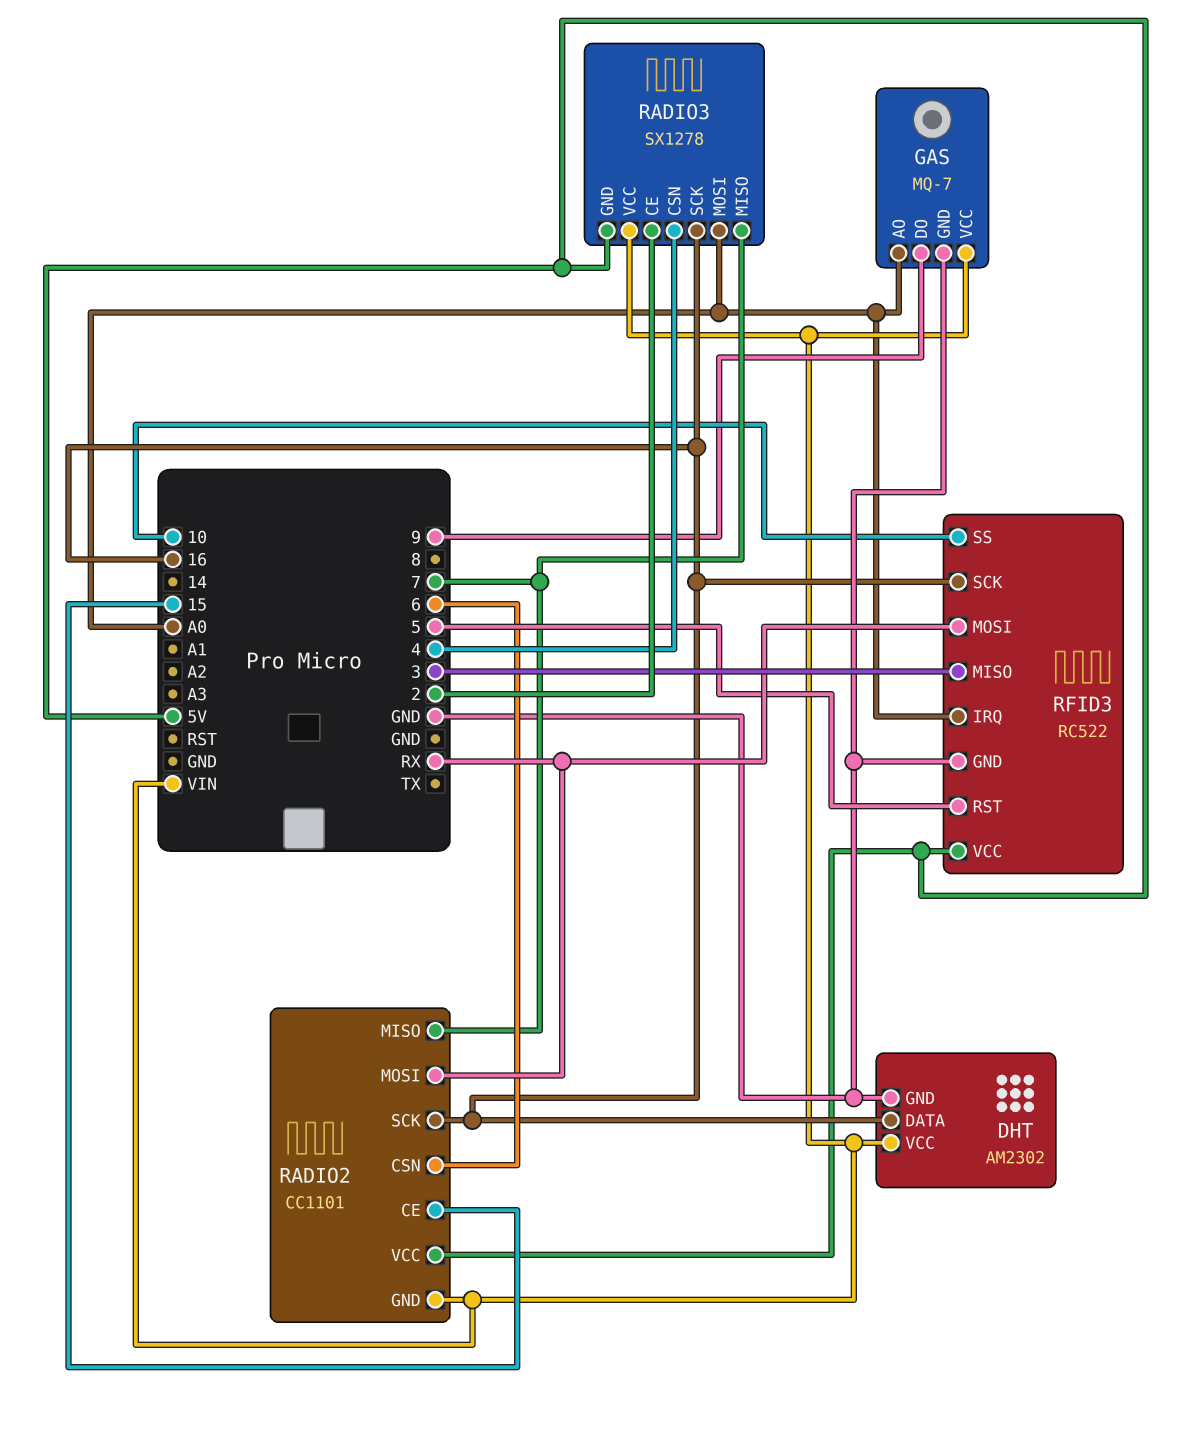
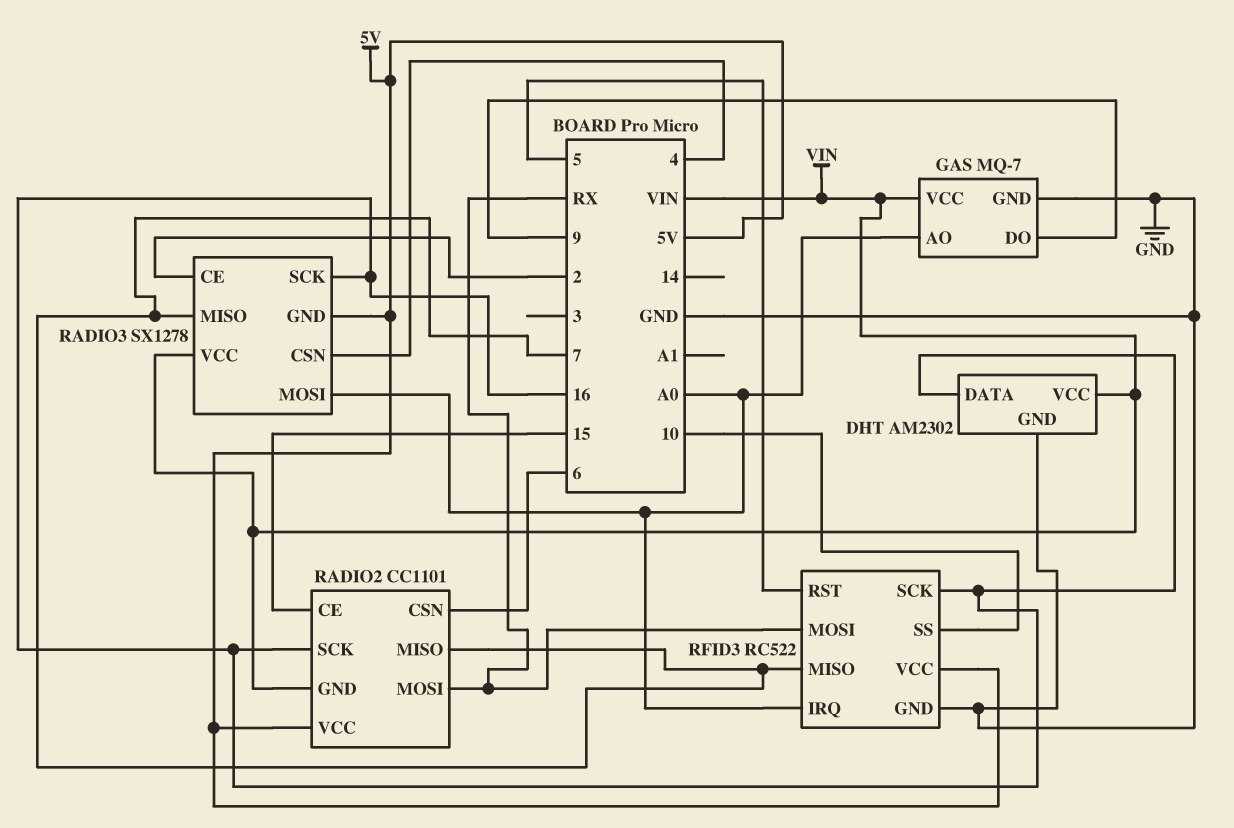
RFID3 pin MISO: 3 -> 7

